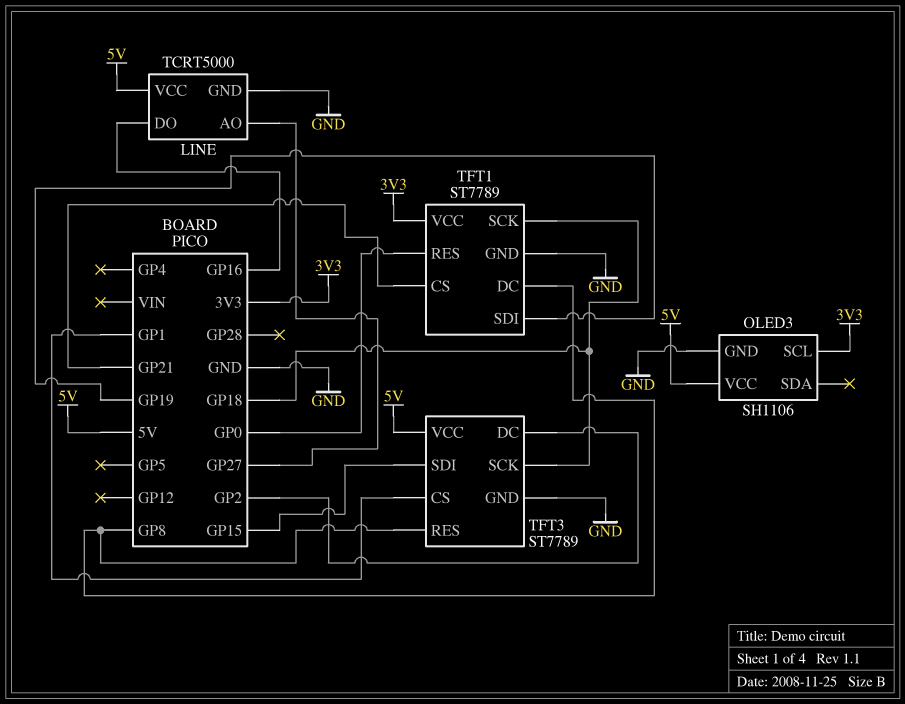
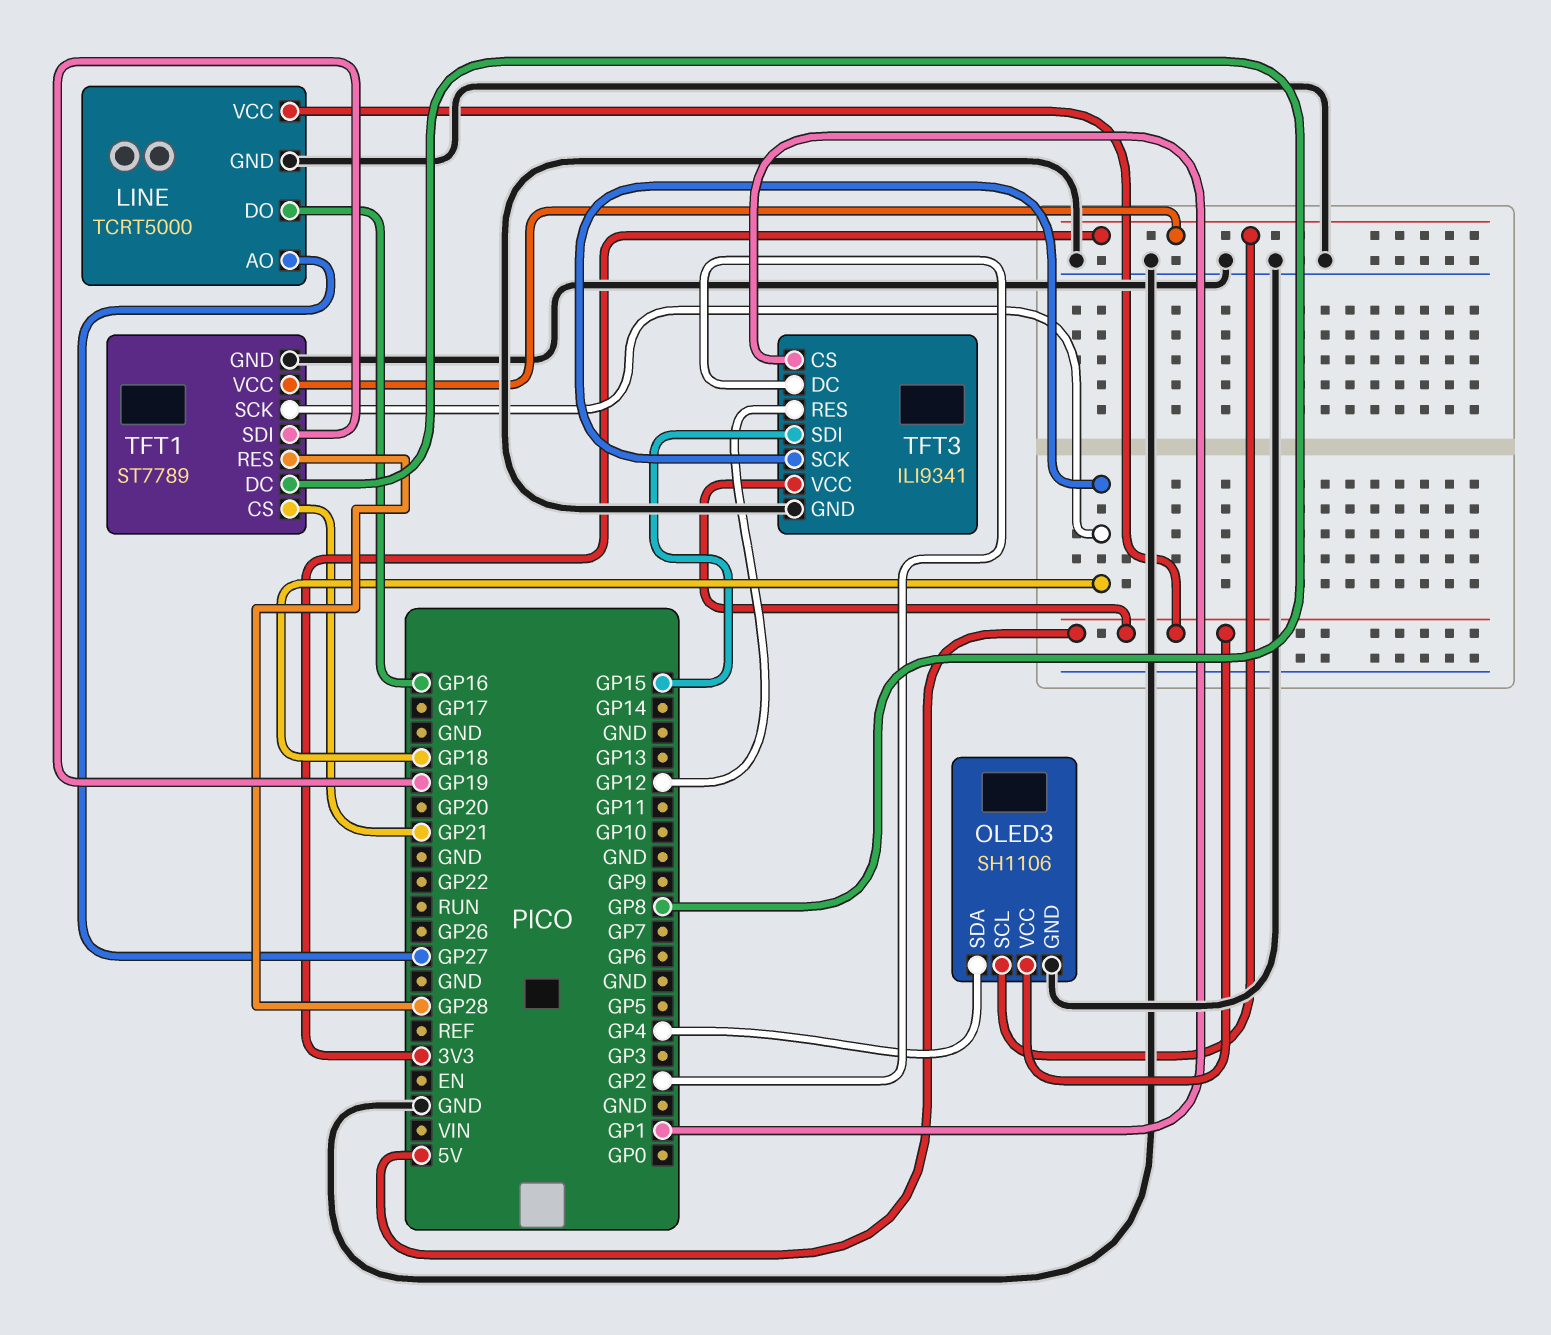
OLED3 pin SDA: none -> GP4
TFT1 pin RES: GP0 -> GP28
TFT3: ST7789 -> ILI9341
TFT3 pin RES: GP8 -> GP12

